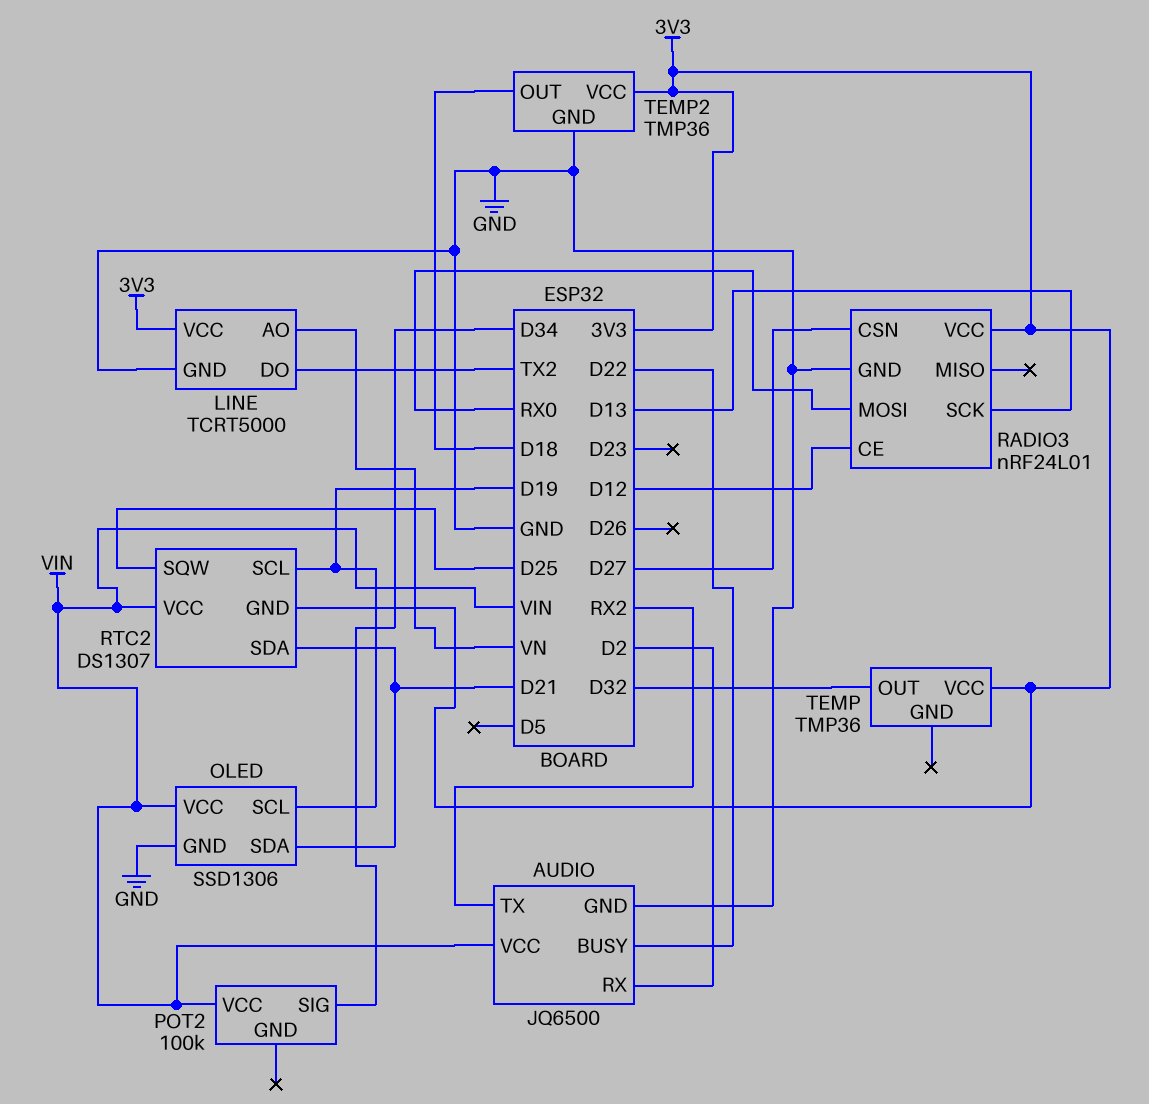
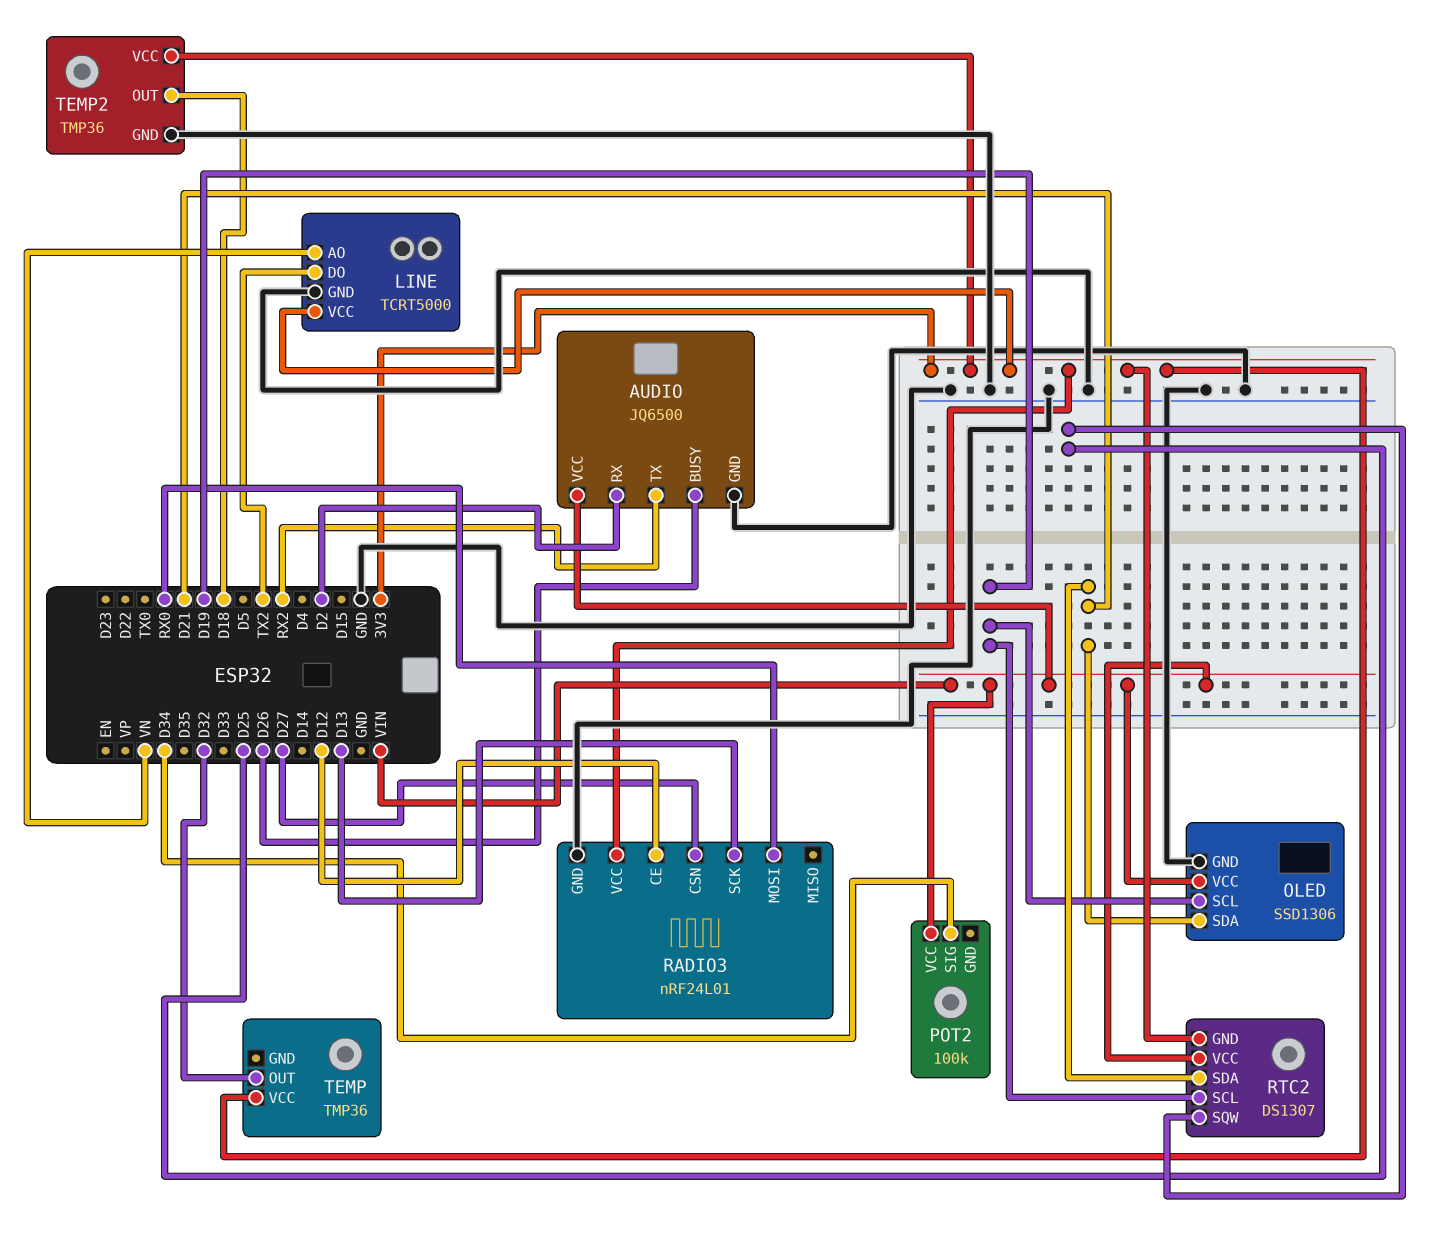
AUDIO pin BUSY: D22 -> D26

